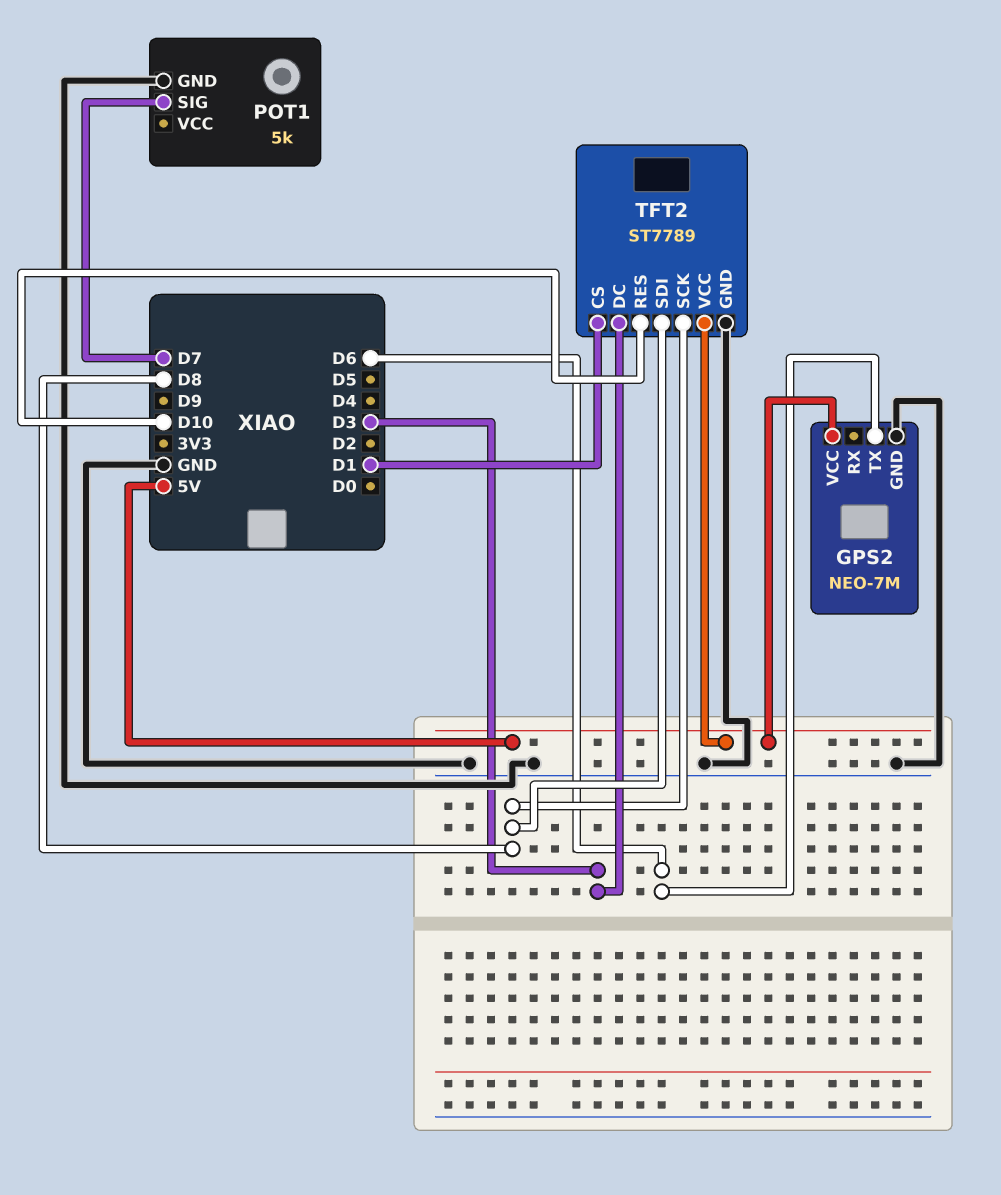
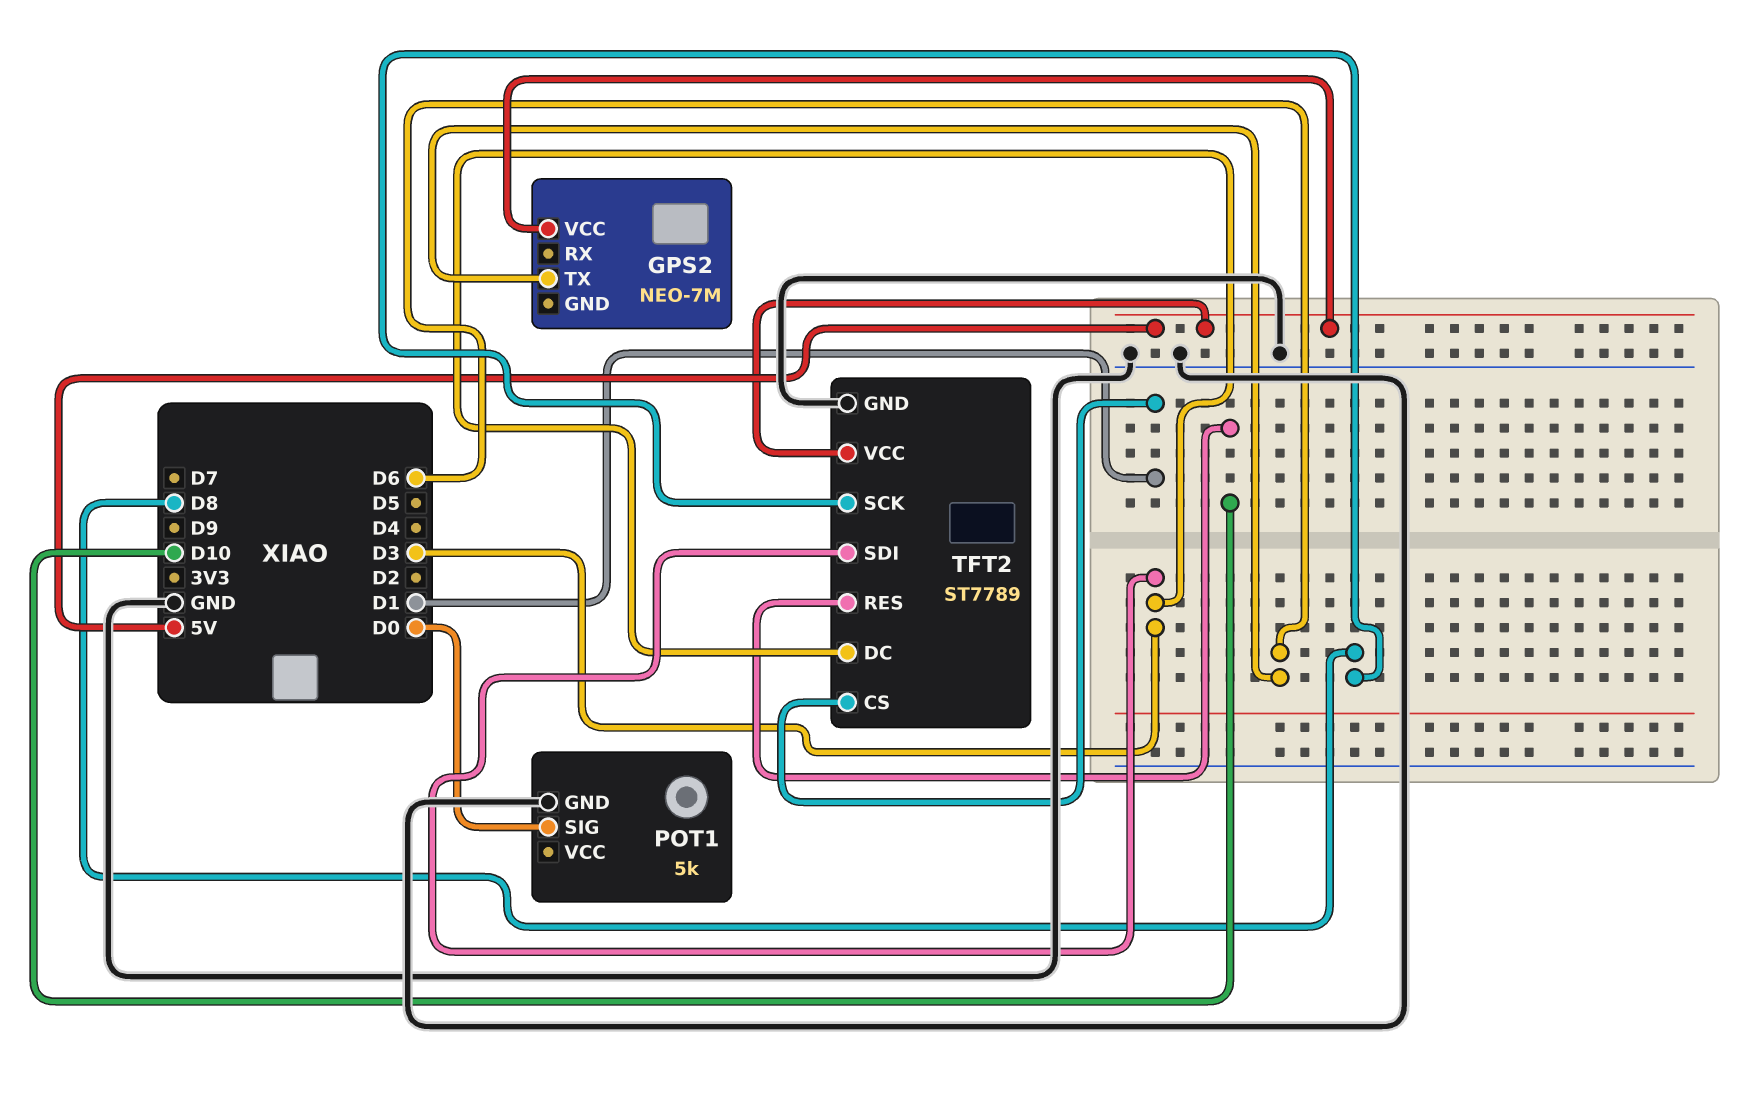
GPS2 pin GND: GND -> none
POT1 pin SIG: D7 -> D0
TFT2 pin SDI: D8 -> D3

